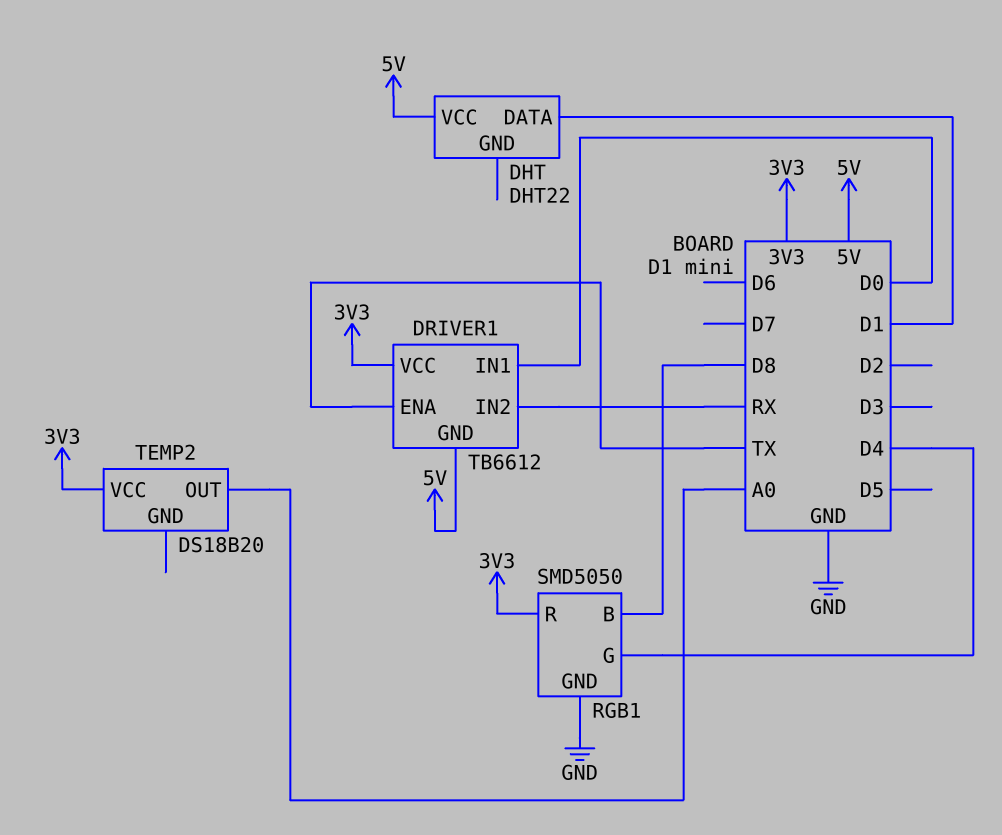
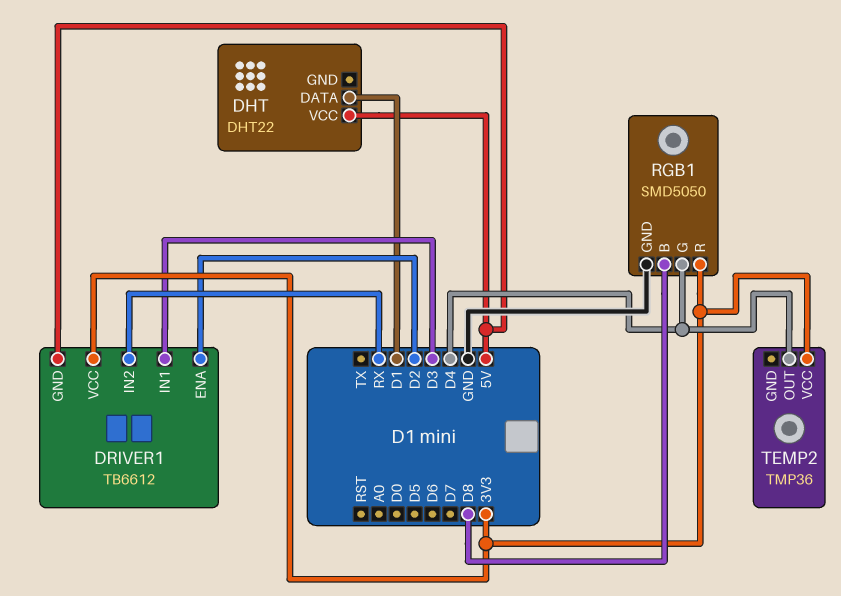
DRIVER1 pin ENA: TX -> D2
DRIVER1 pin IN1: D0 -> D3
TEMP2: DS18B20 -> TMP36
TEMP2 pin OUT: A0 -> D4

